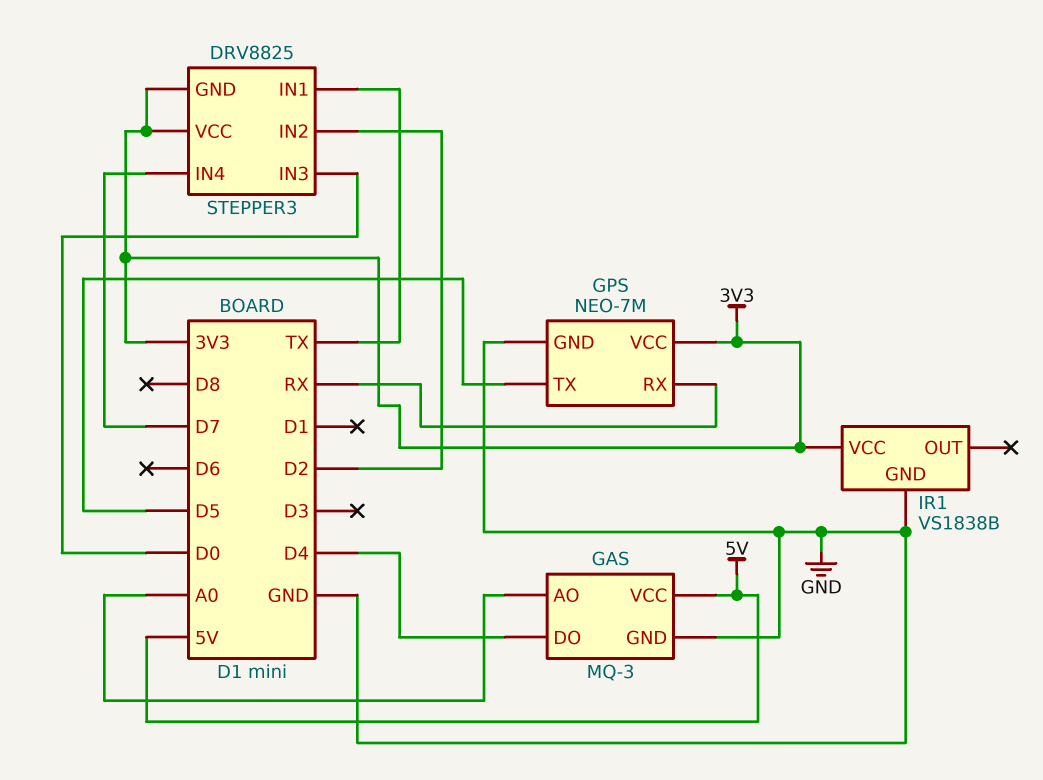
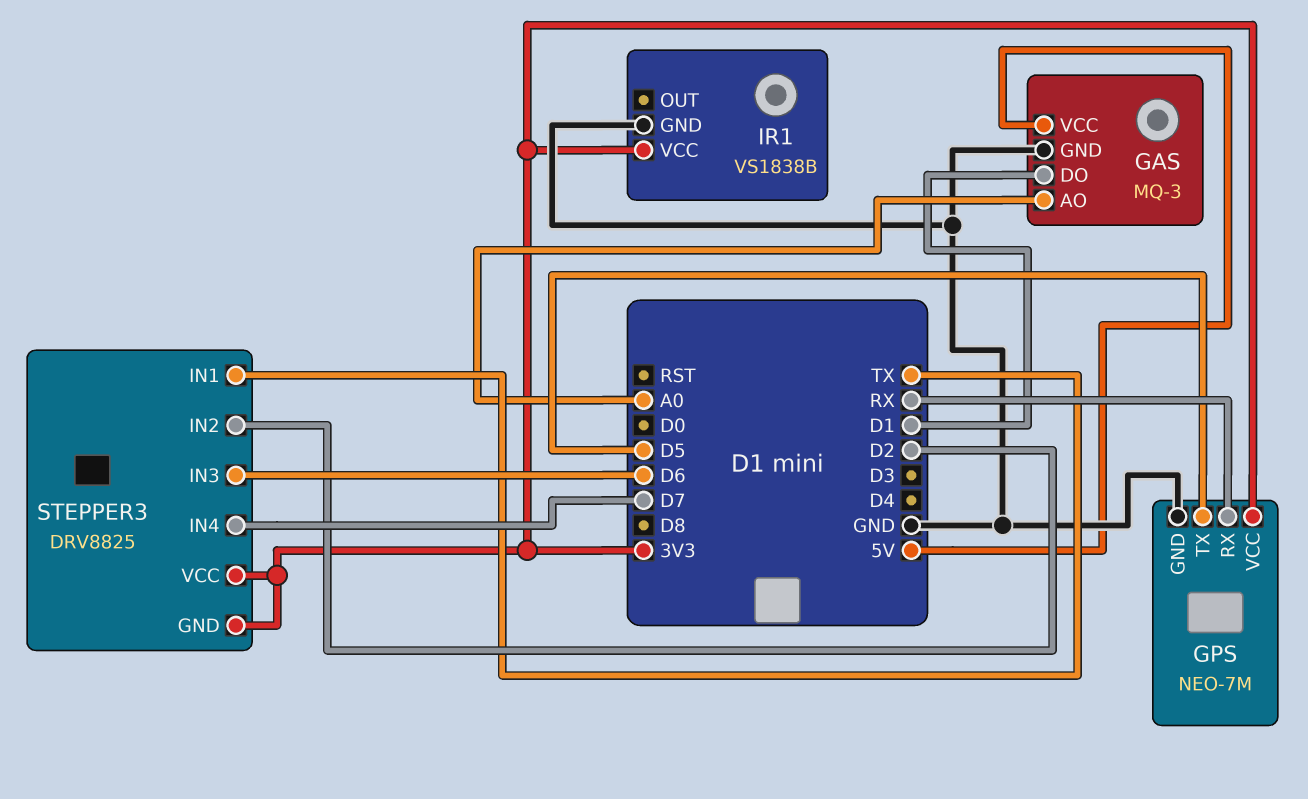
GAS pin DO: D4 -> D1
STEPPER3 pin IN3: D0 -> D6

